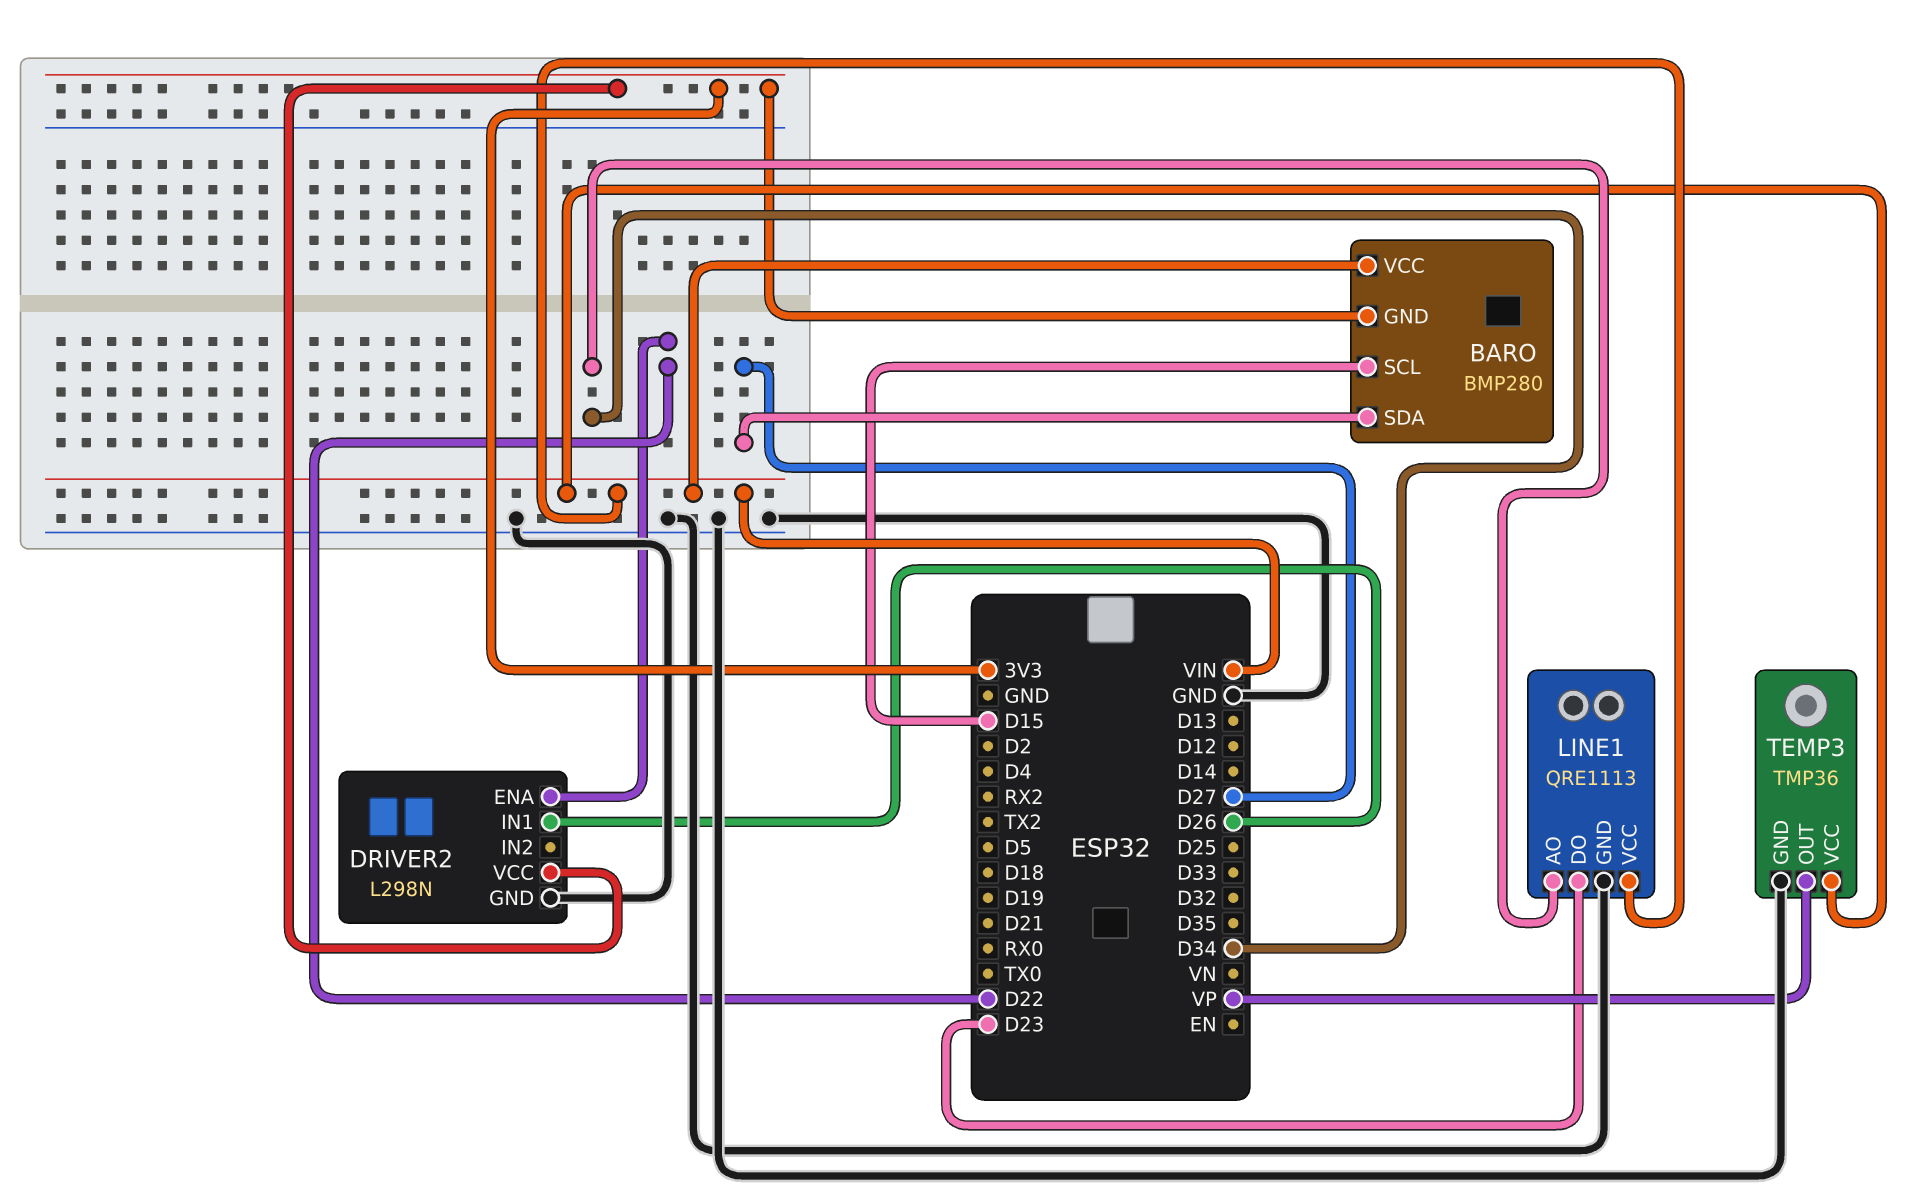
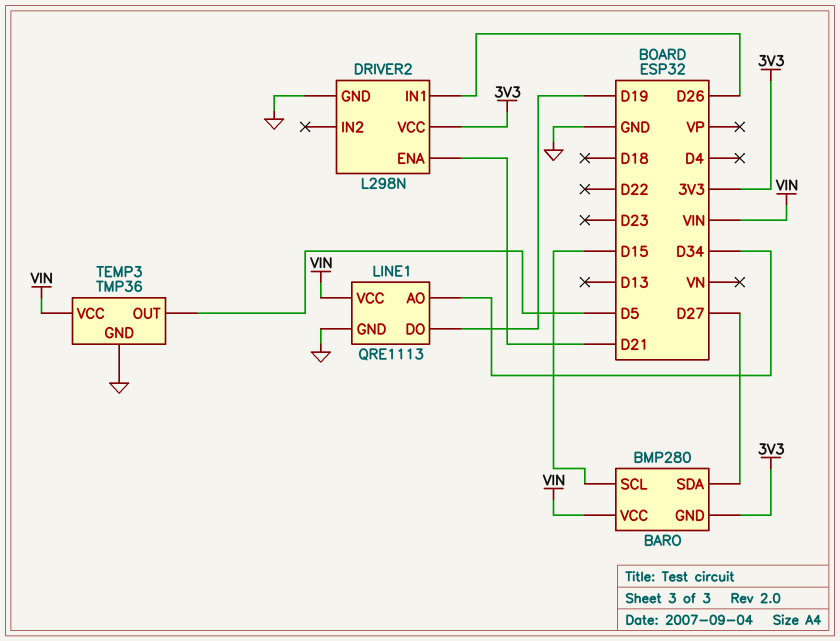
DRIVER2 pin ENA: D22 -> D21
LINE1 pin DO: D23 -> D19
TEMP3 pin OUT: VP -> D5

